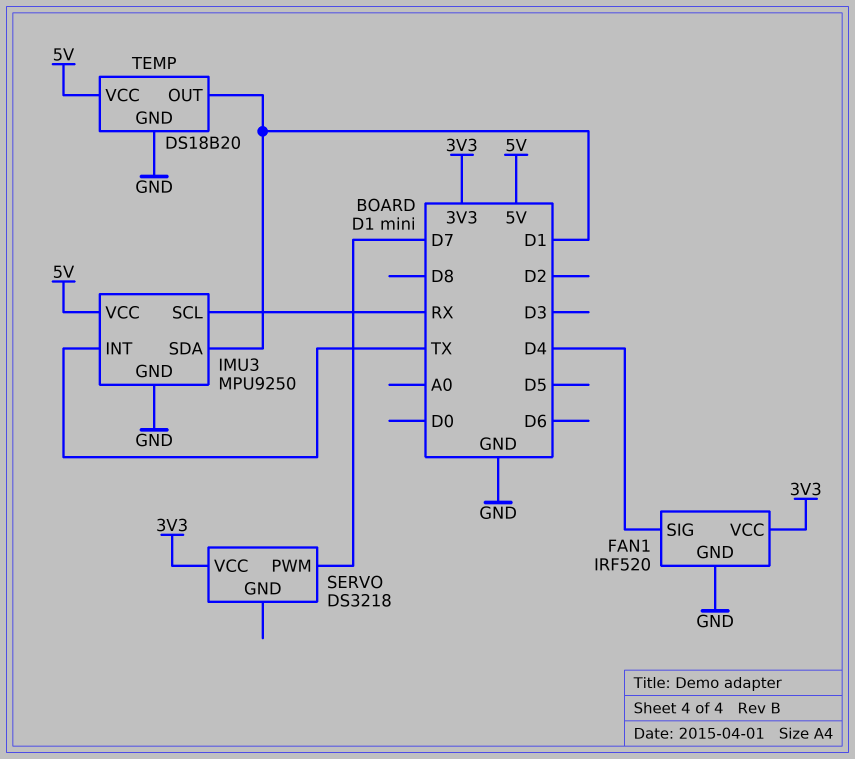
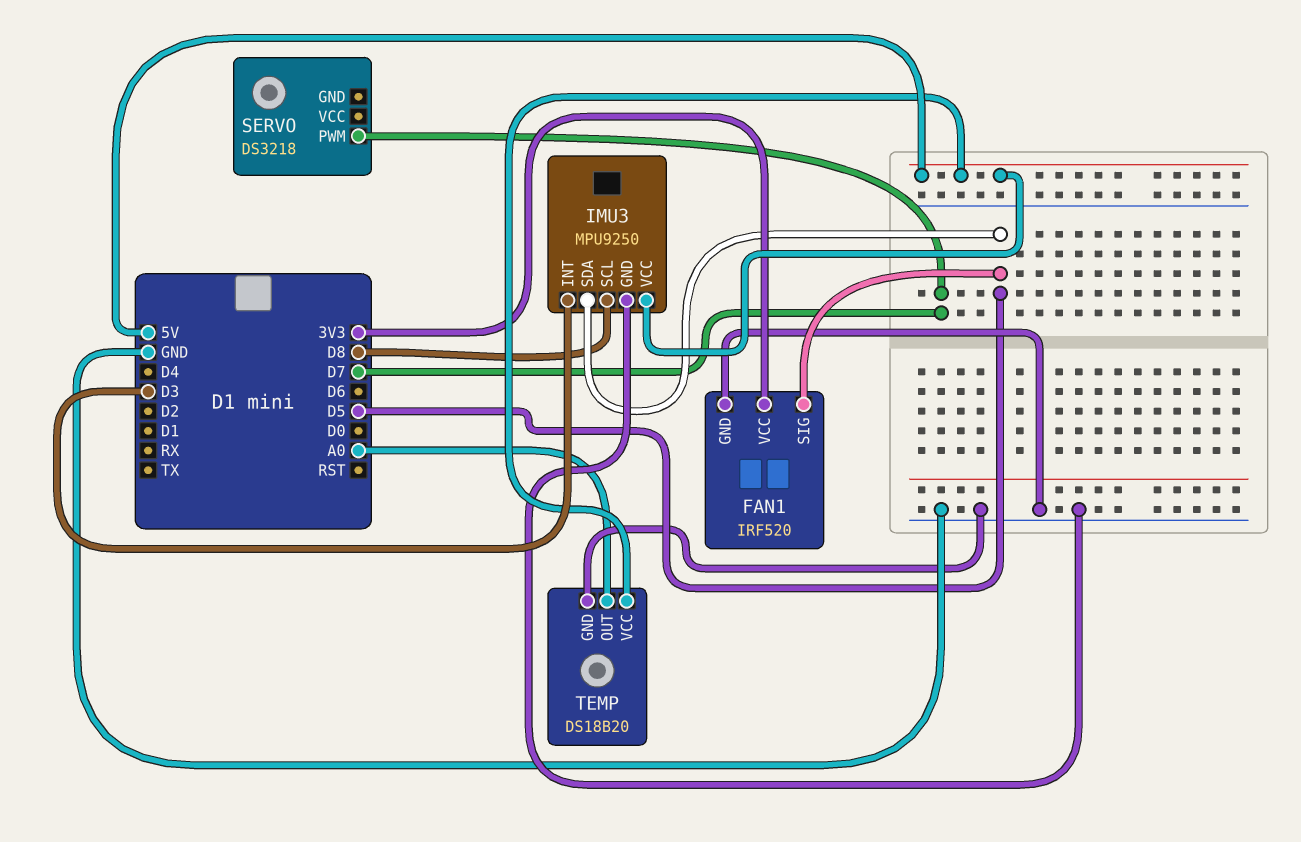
FAN1 pin SIG: D4 -> D5
IMU3 pin INT: TX -> D3
IMU3 pin SCL: RX -> D8
IMU3 pin SDA: D1 -> D5
SERVO pin VCC: 3V3 -> none
TEMP pin OUT: D1 -> A0

